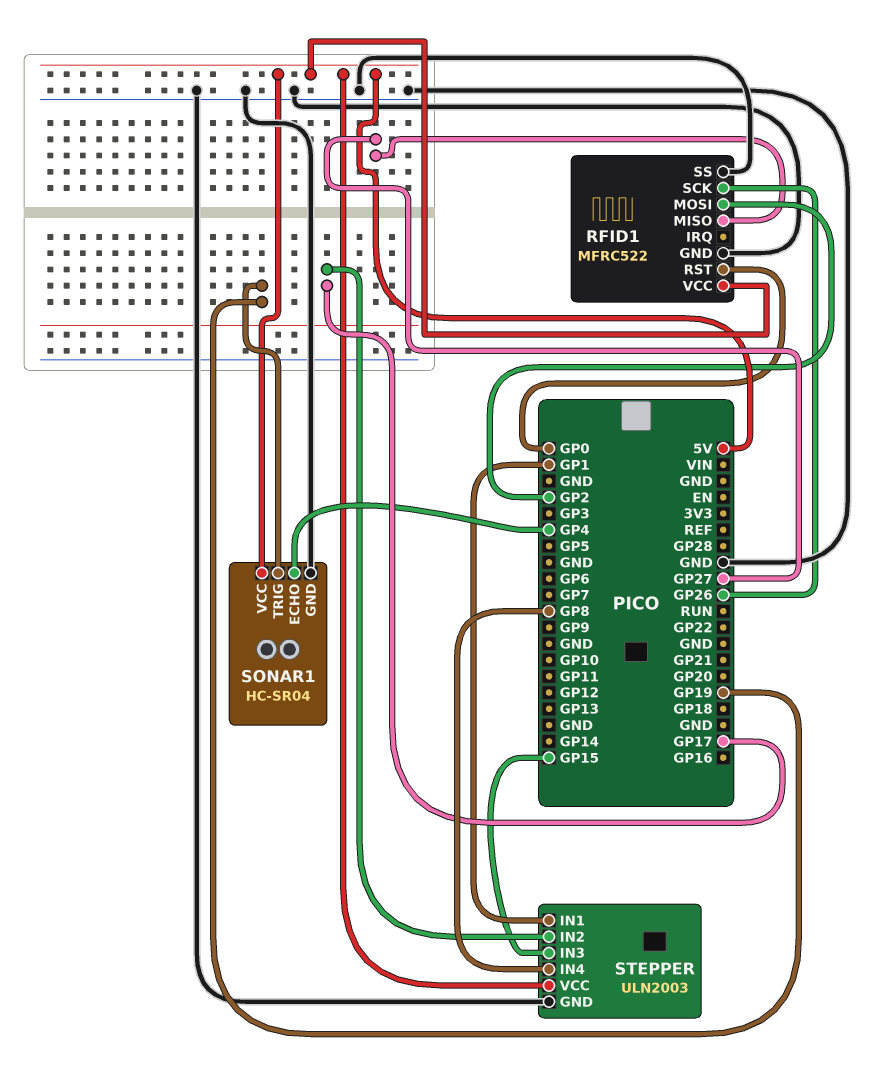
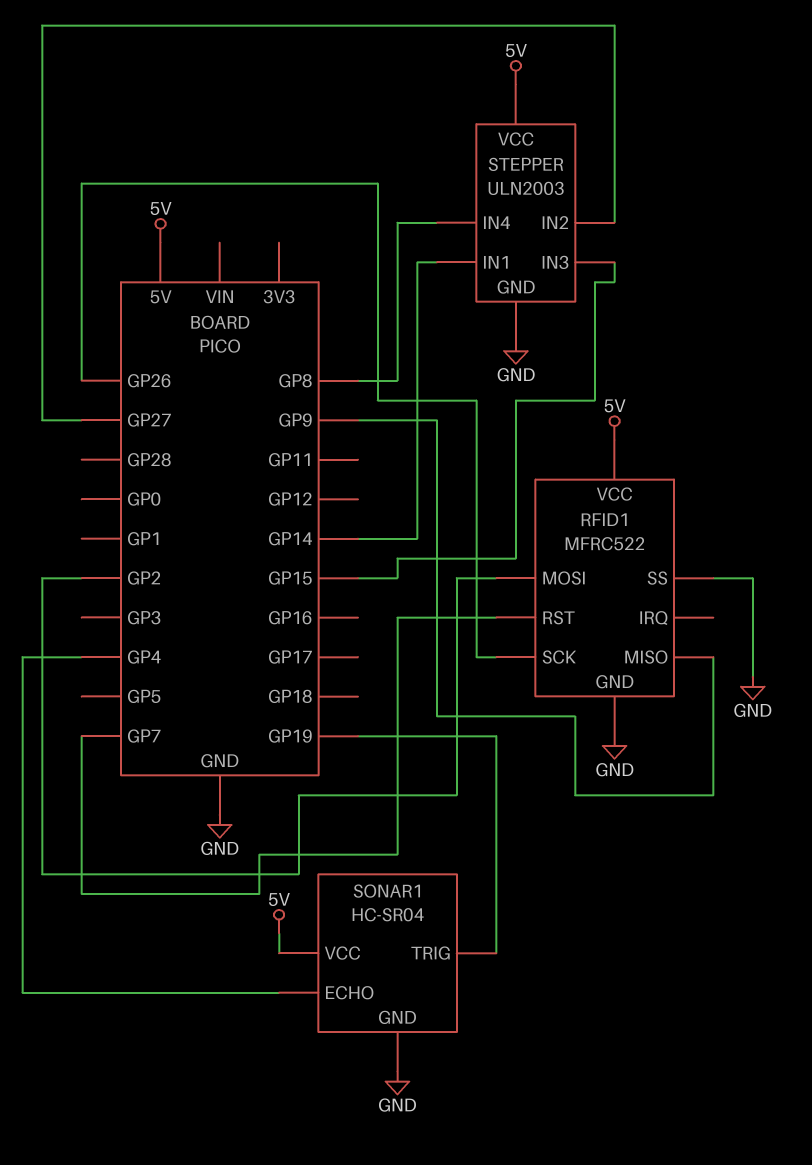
RFID1 pin MISO: GP27 -> GP9
RFID1 pin RST: GP0 -> GP7
STEPPER pin IN1: GP1 -> GP14
STEPPER pin IN2: GP17 -> GP27

